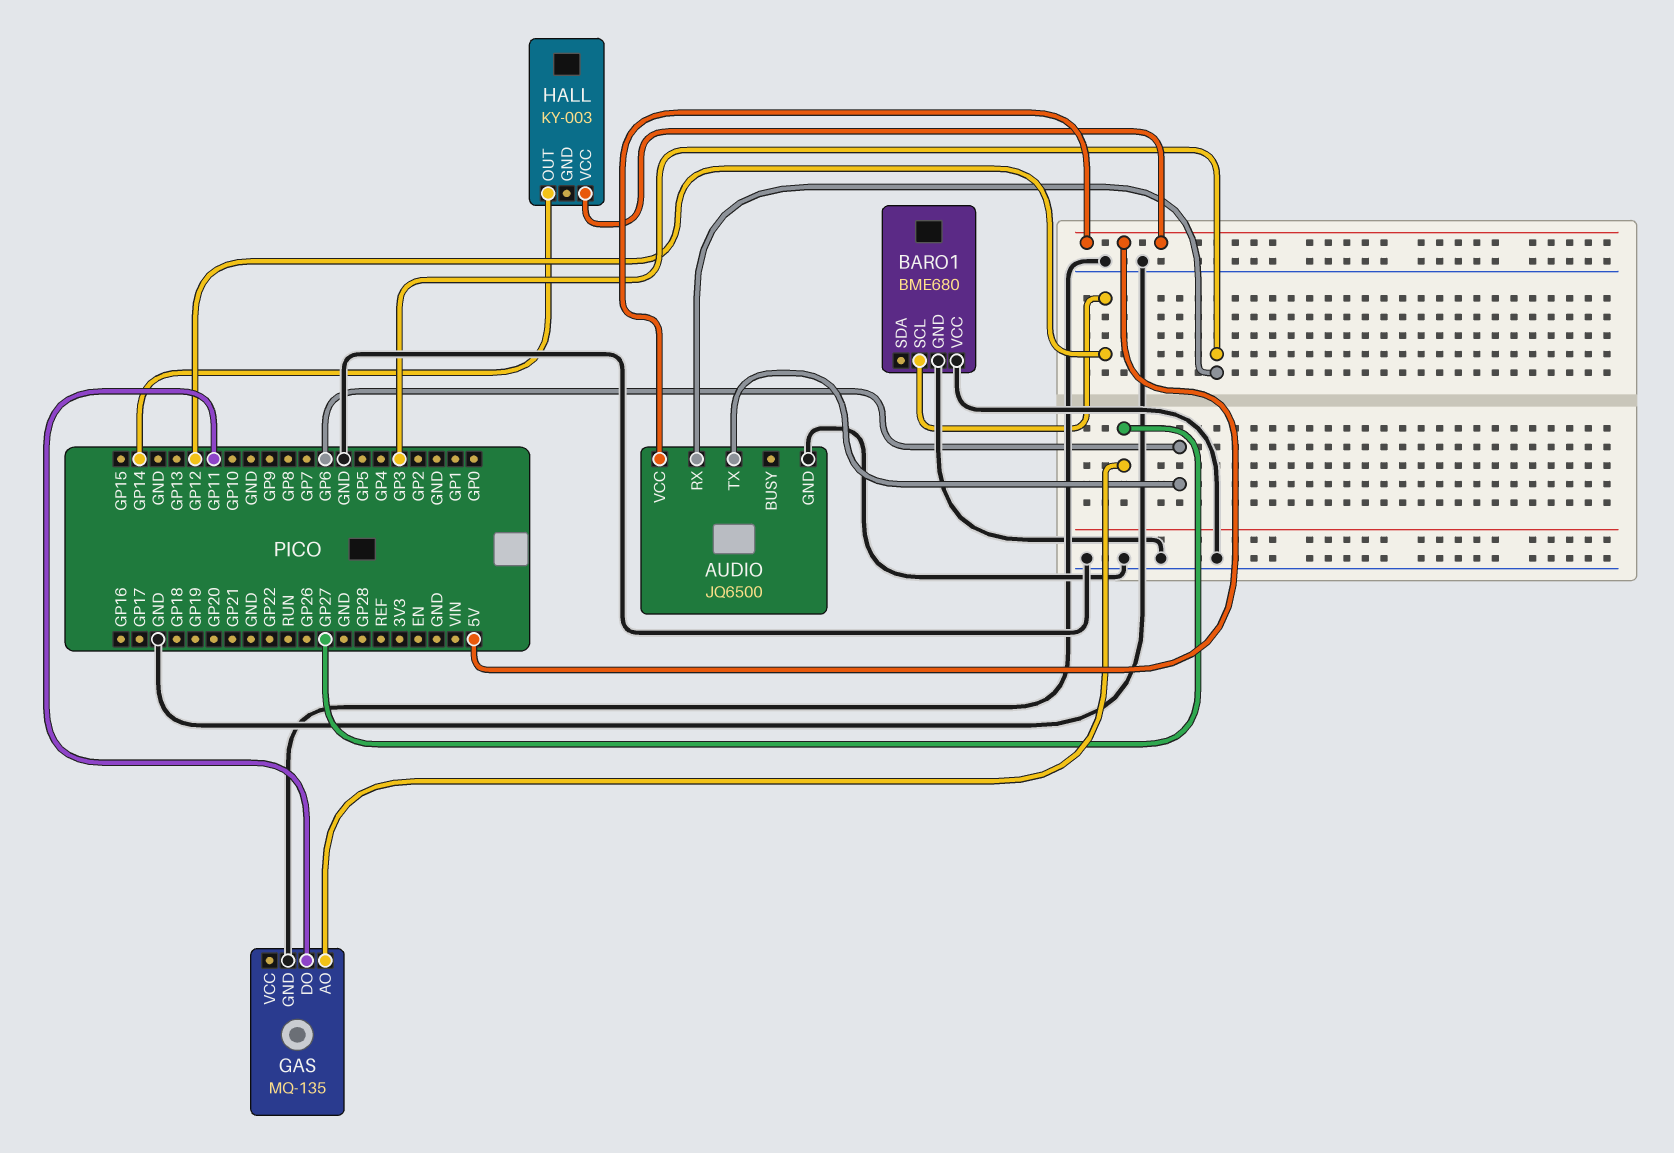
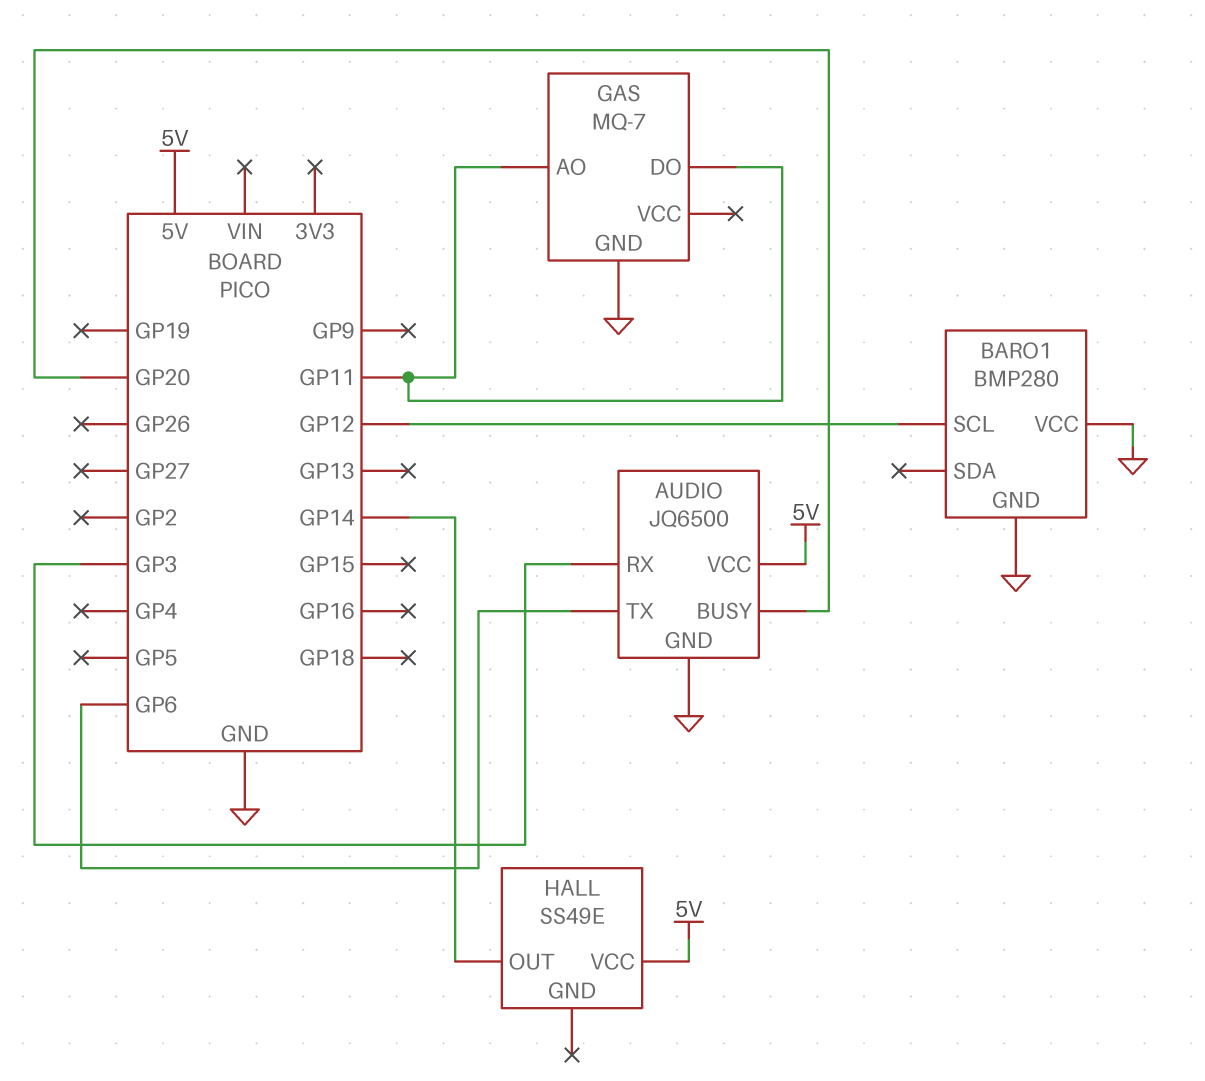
AUDIO pin BUSY: none -> GP20
BARO1: BME680 -> BMP280
GAS: MQ-135 -> MQ-7
GAS pin AO: GP27 -> GP11
HALL: KY-003 -> SS49E

